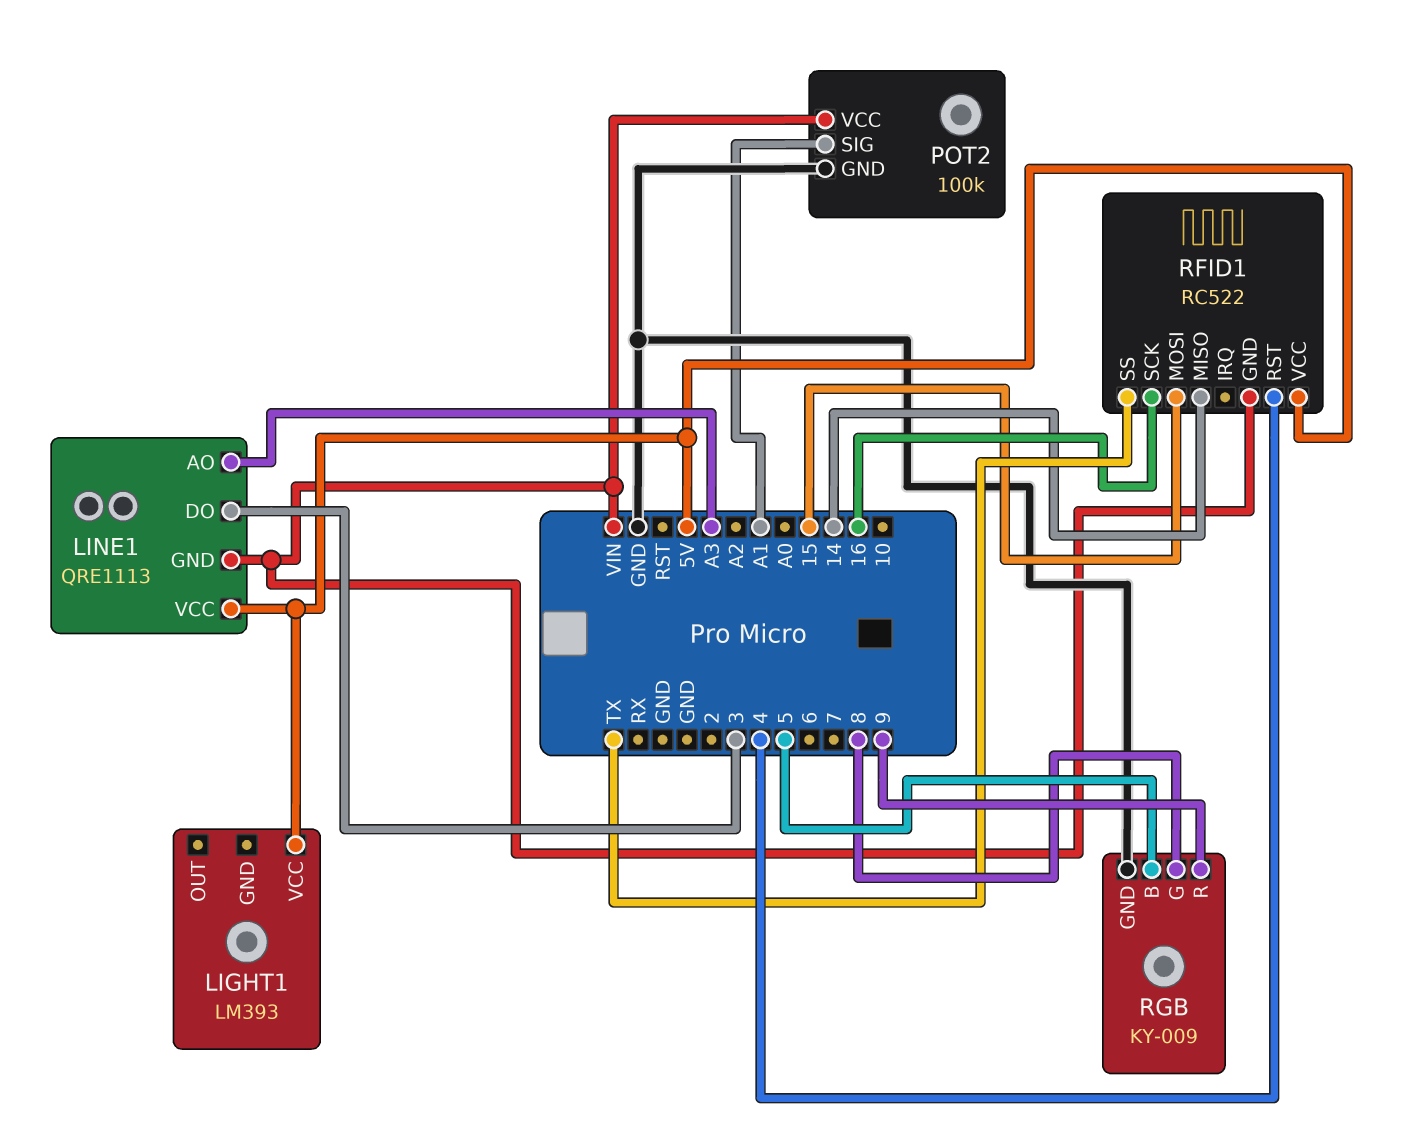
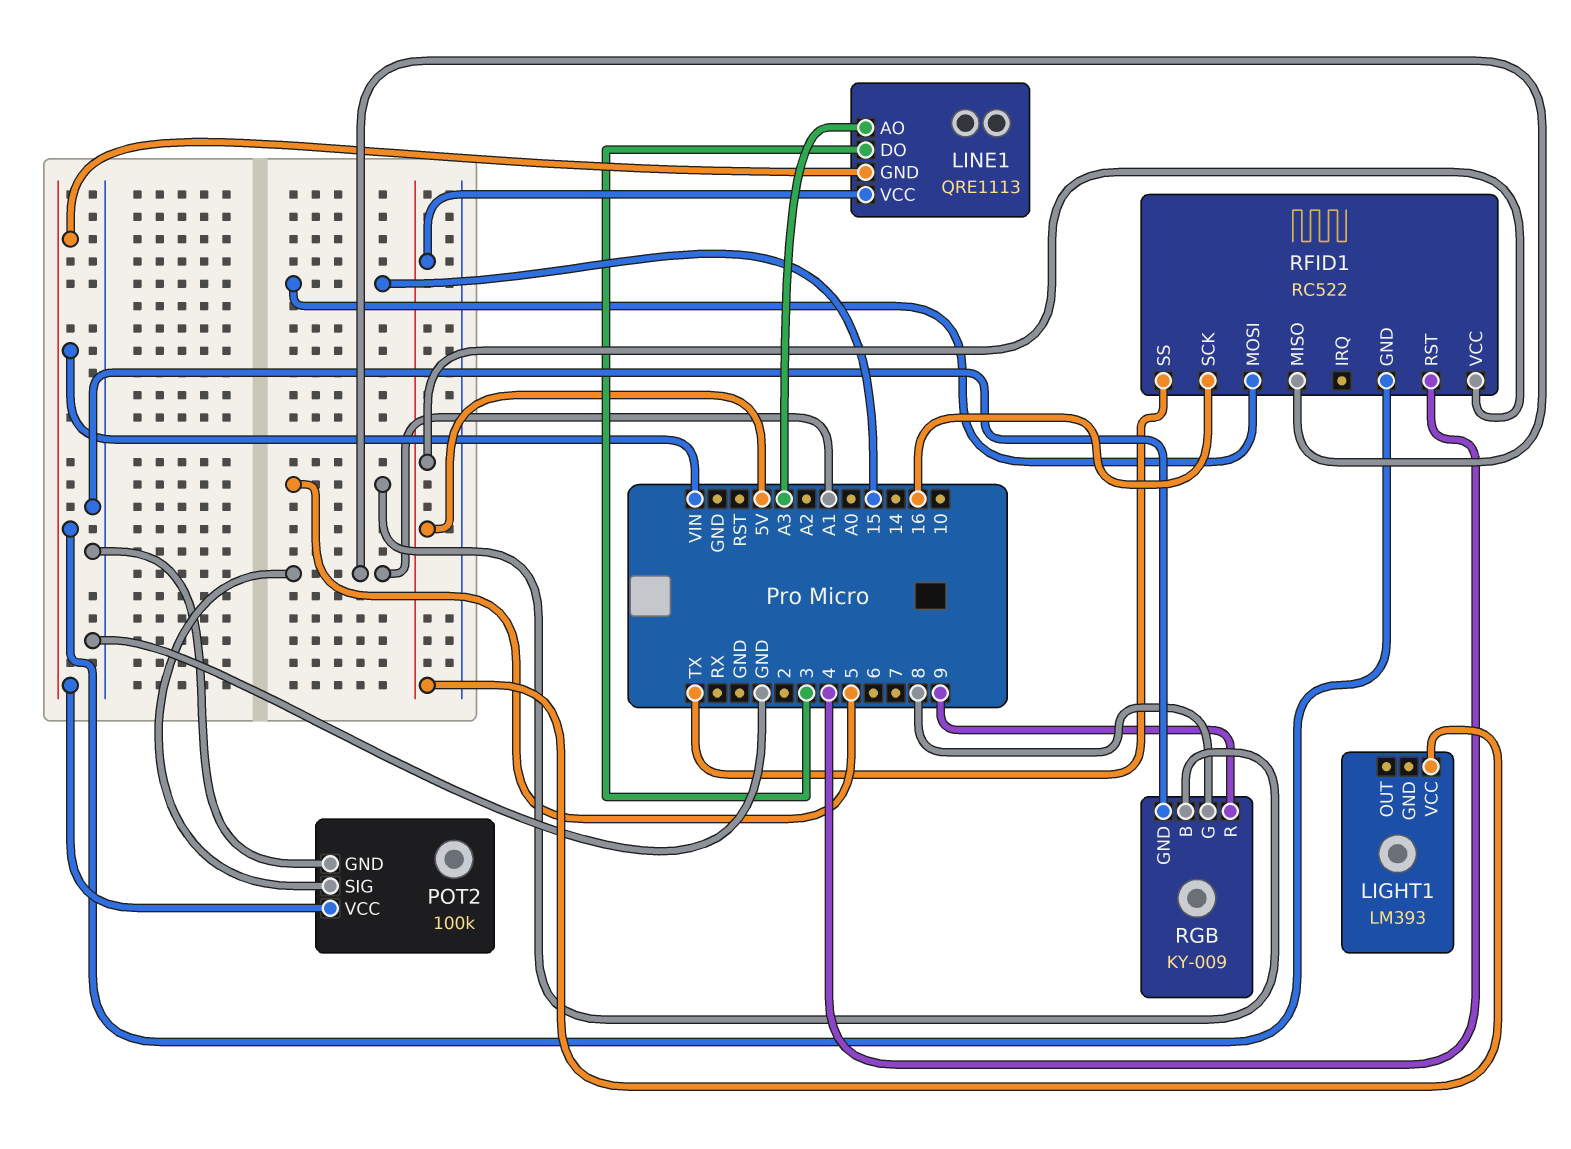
RFID1 pin MISO: 14 -> A1

